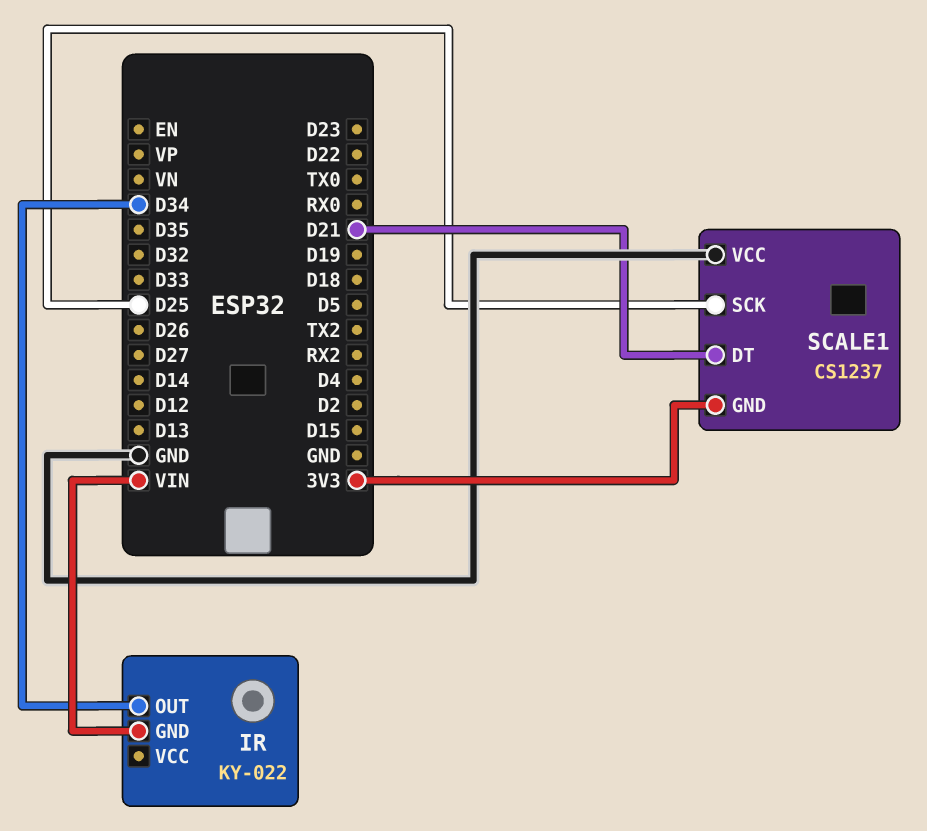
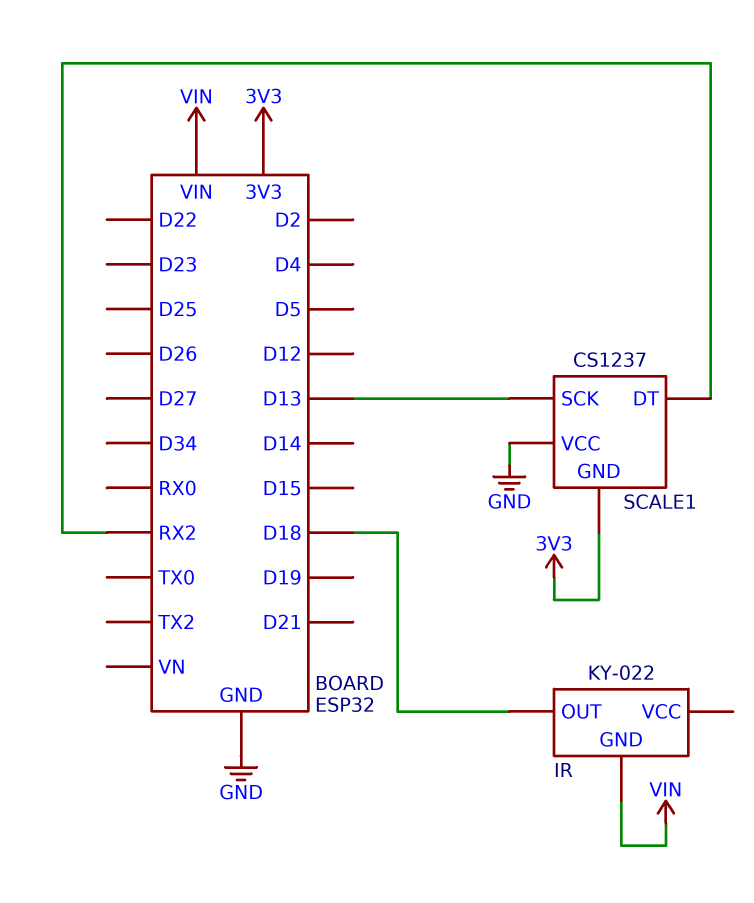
IR pin OUT: D34 -> D18
SCALE1 pin DT: D21 -> RX2
SCALE1 pin SCK: D25 -> D13

